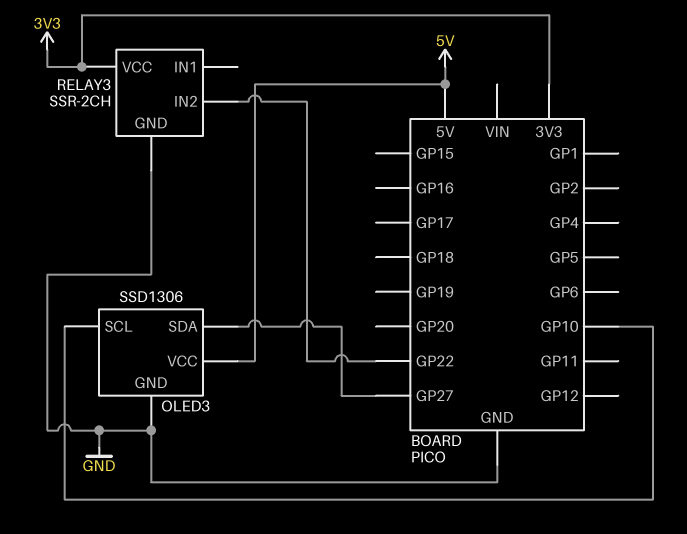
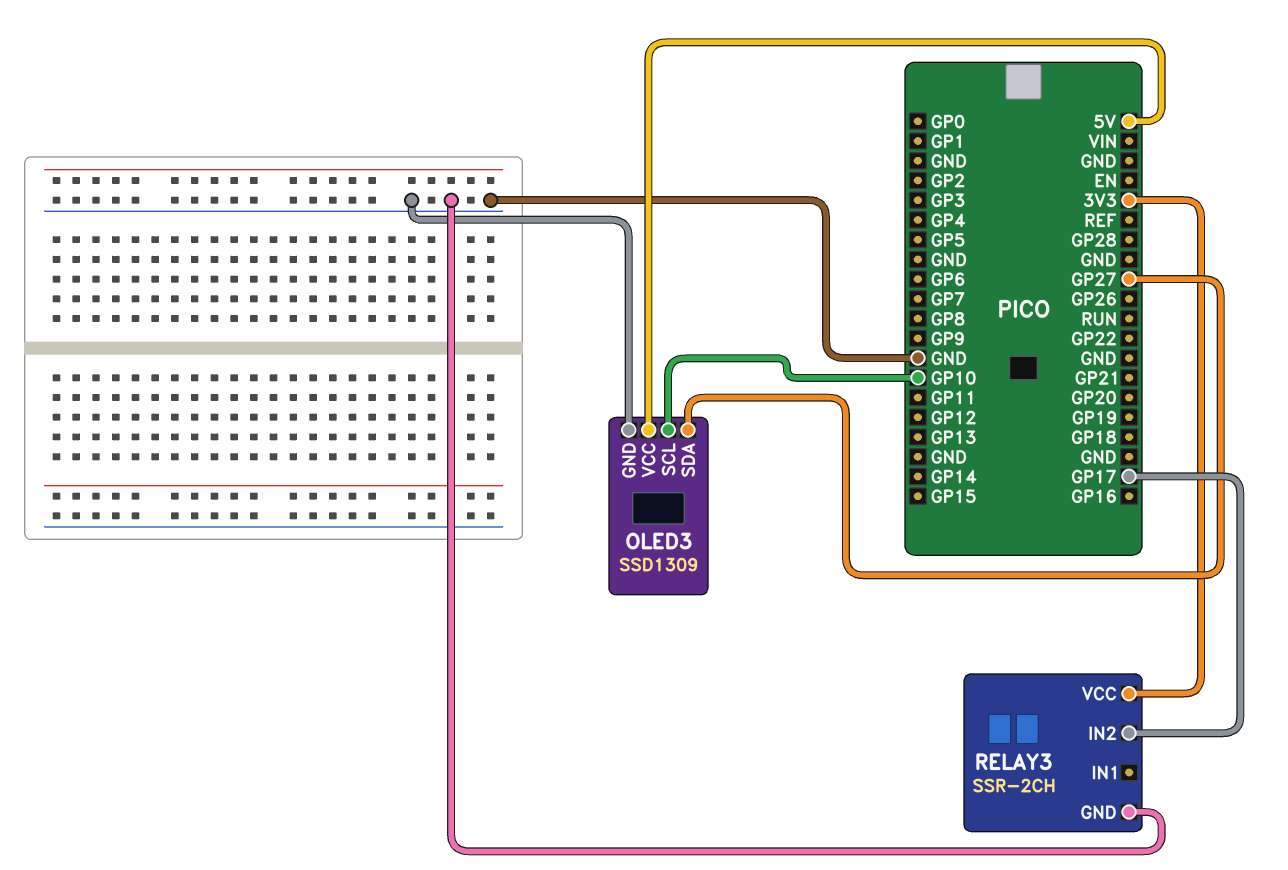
OLED3: SSD1306 -> SSD1309
RELAY3 pin IN2: GP22 -> GP17

